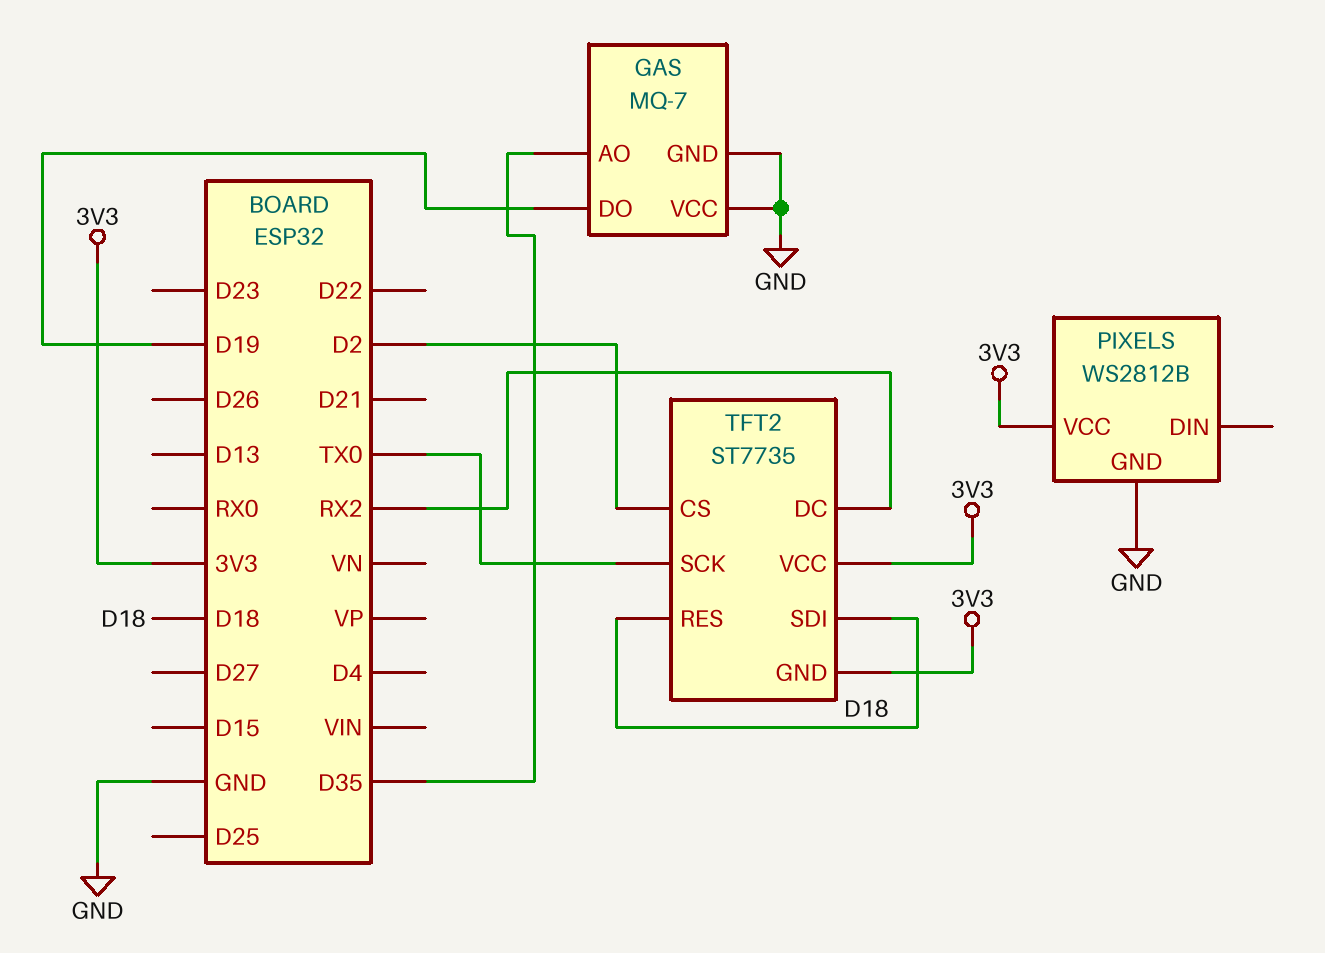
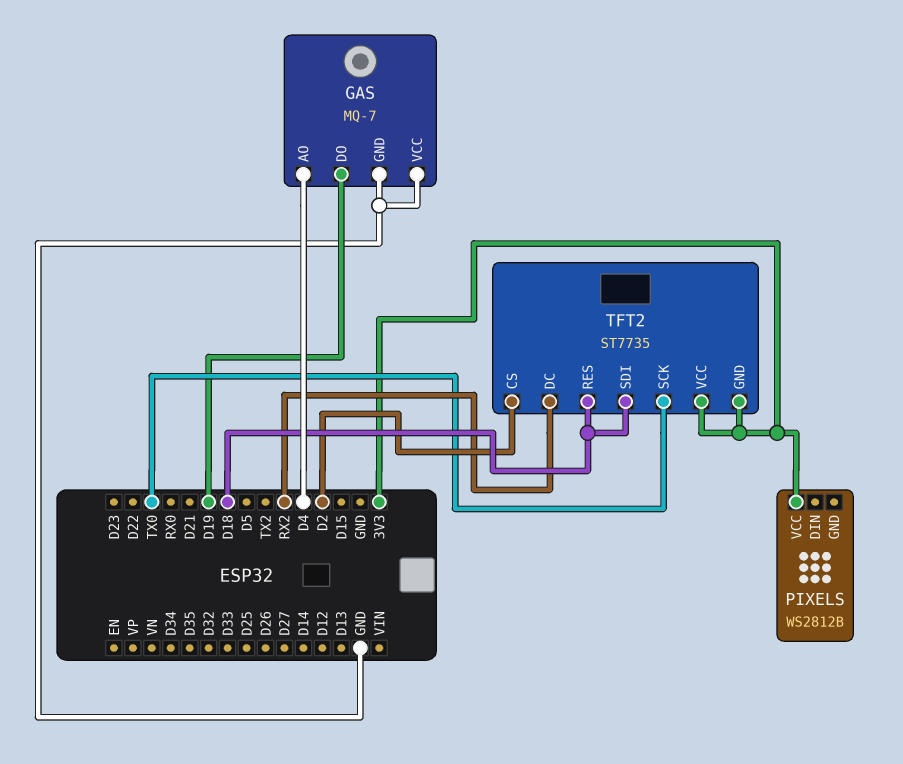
GAS pin AO: D35 -> D4
PIXELS pin GND: GND -> none

